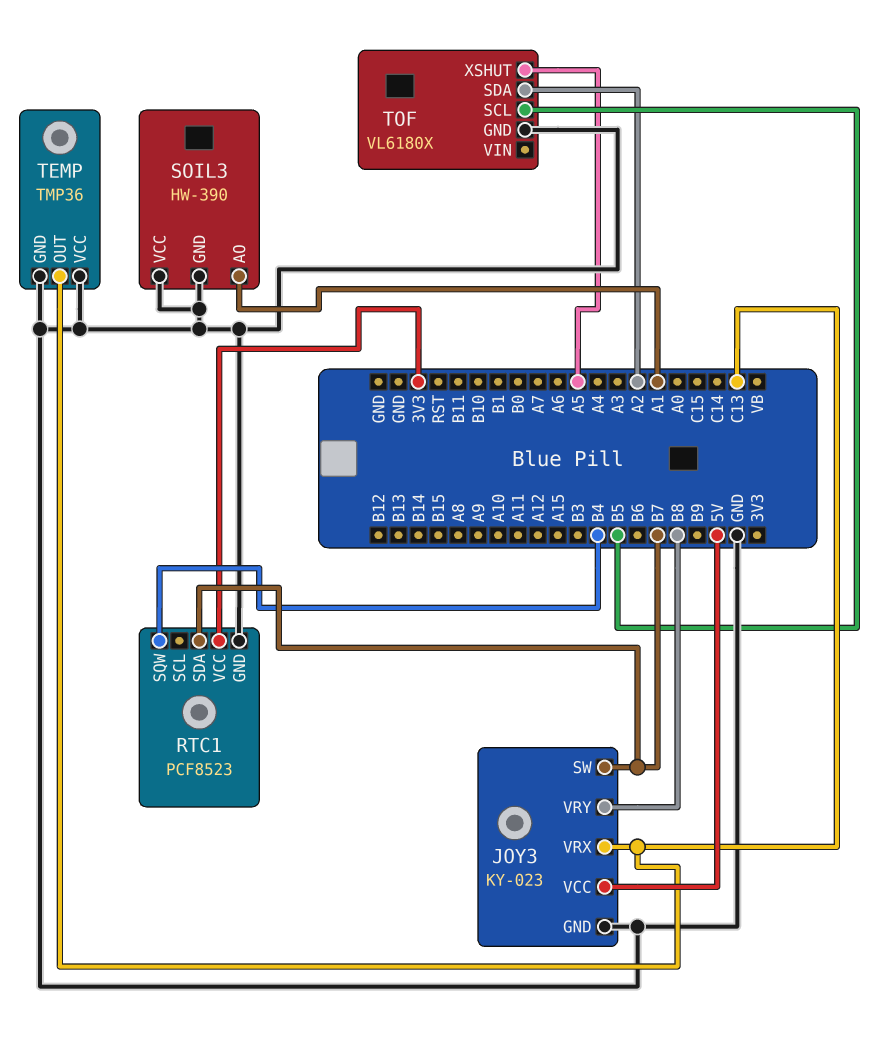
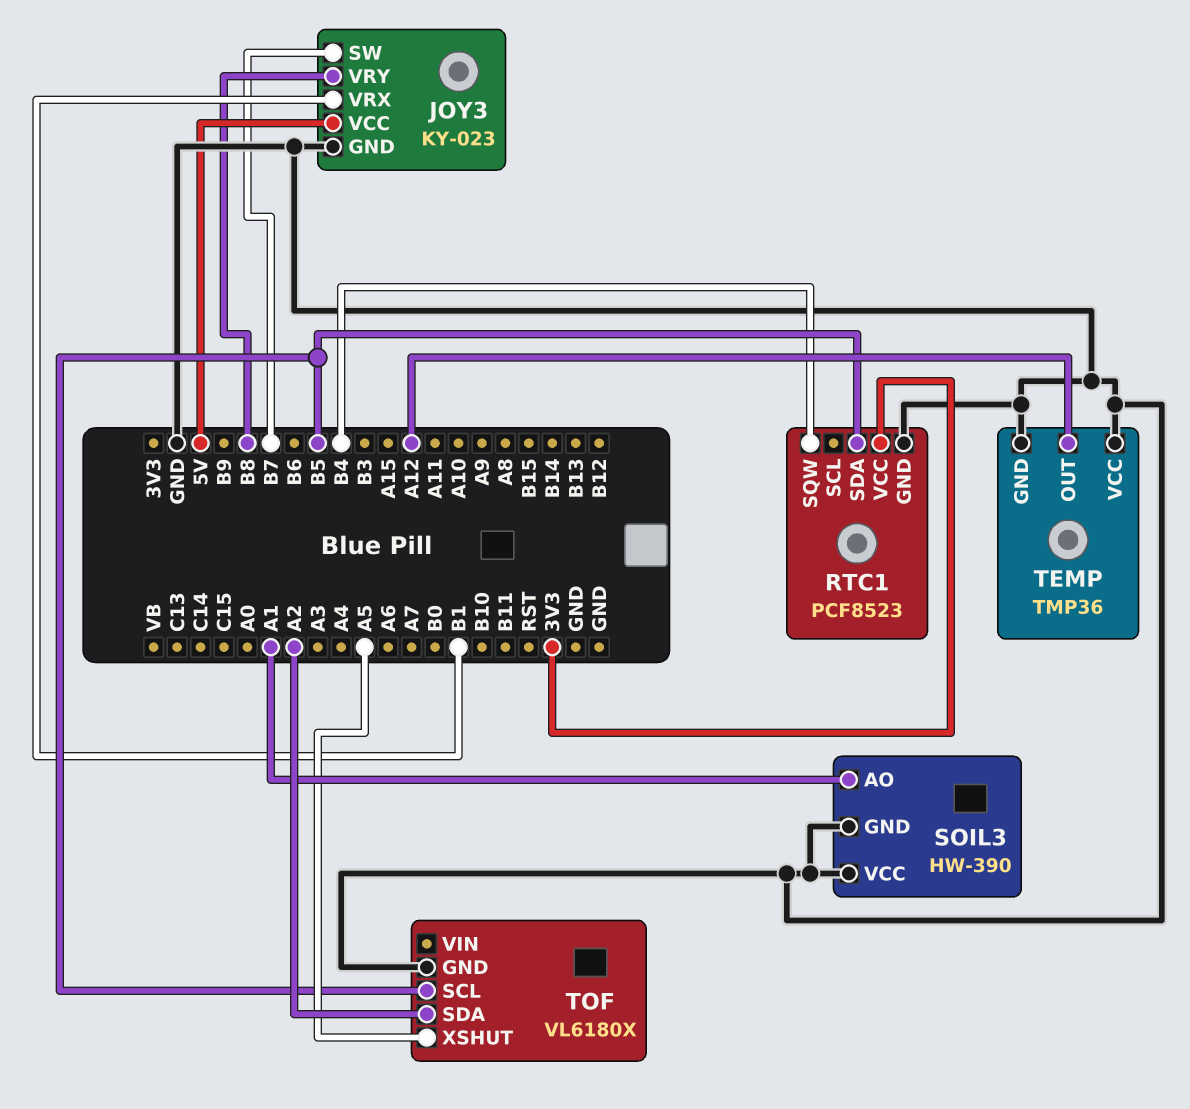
JOY3 pin VRX: C13 -> B1
RTC1 pin SDA: B7 -> B5
TEMP pin OUT: C13 -> A12

